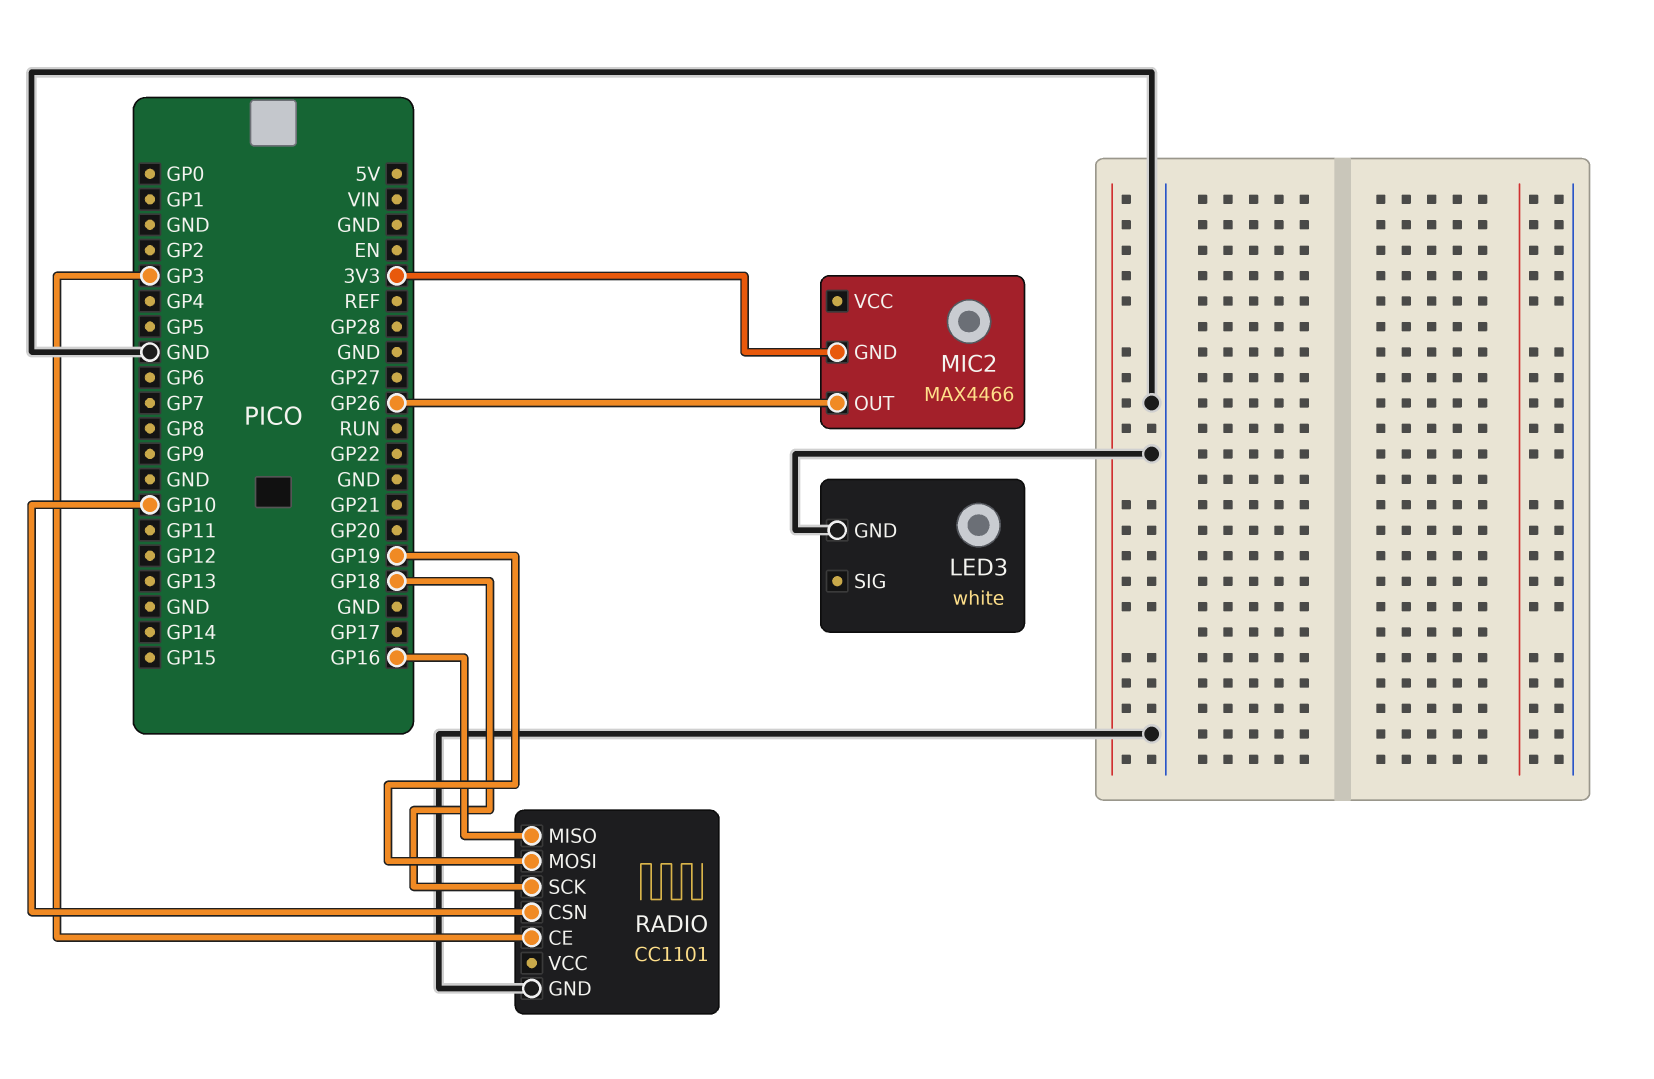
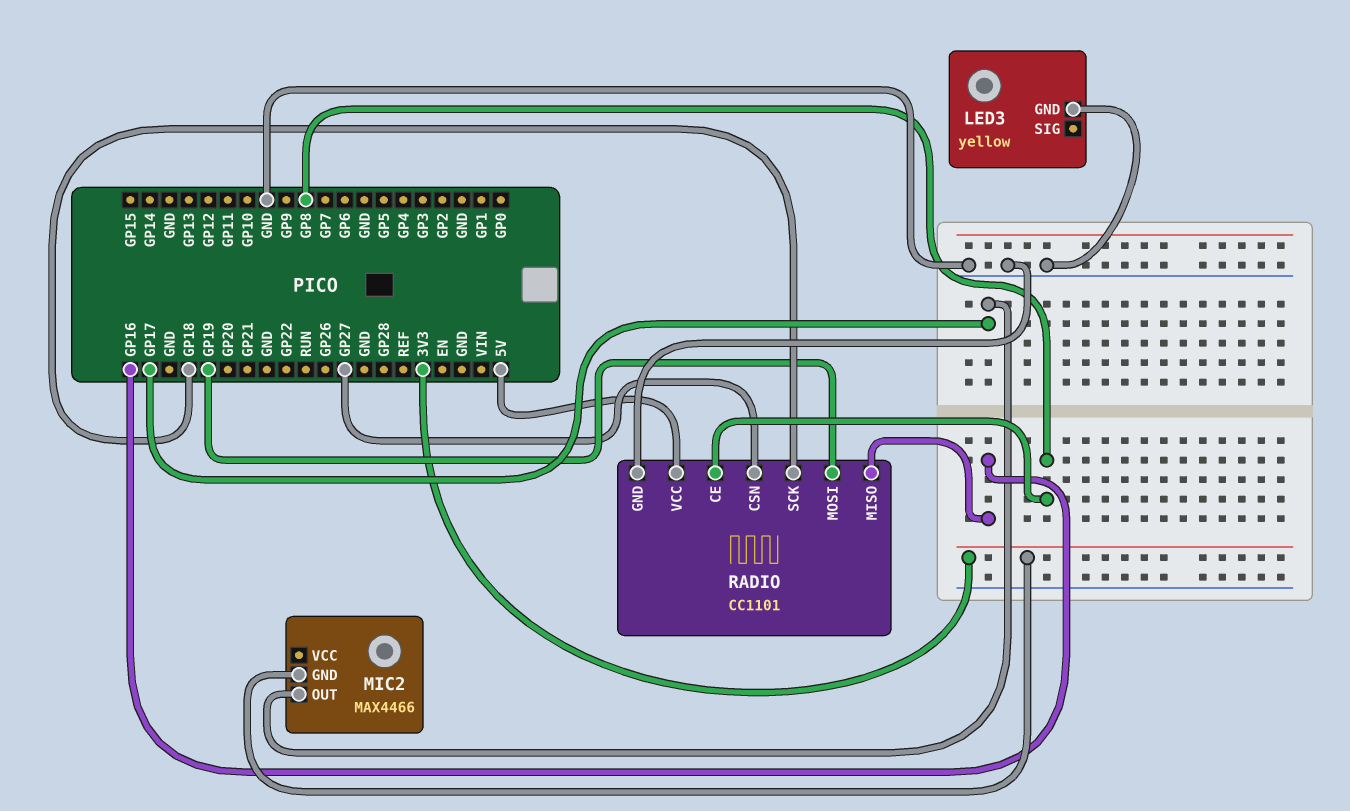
LED3: white -> yellow
MIC2 pin OUT: GP26 -> GP17
RADIO pin CE: GP3 -> GP8
RADIO pin CSN: GP10 -> GP27
RADIO pin VCC: none -> 5V

